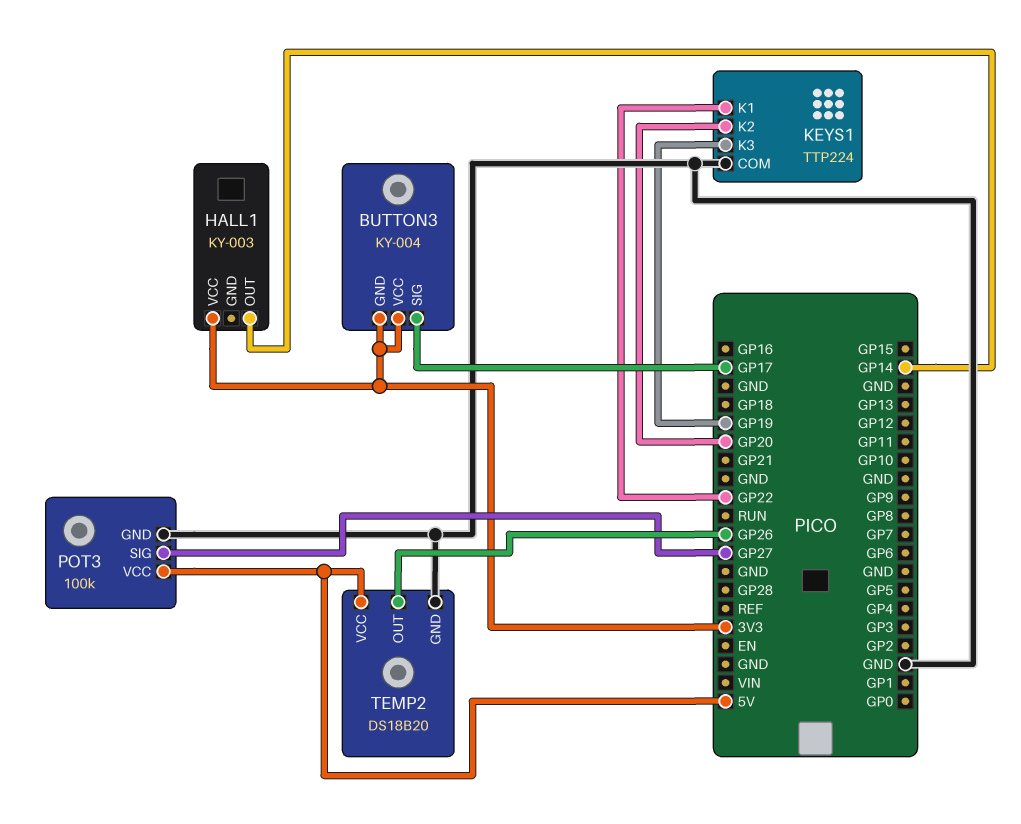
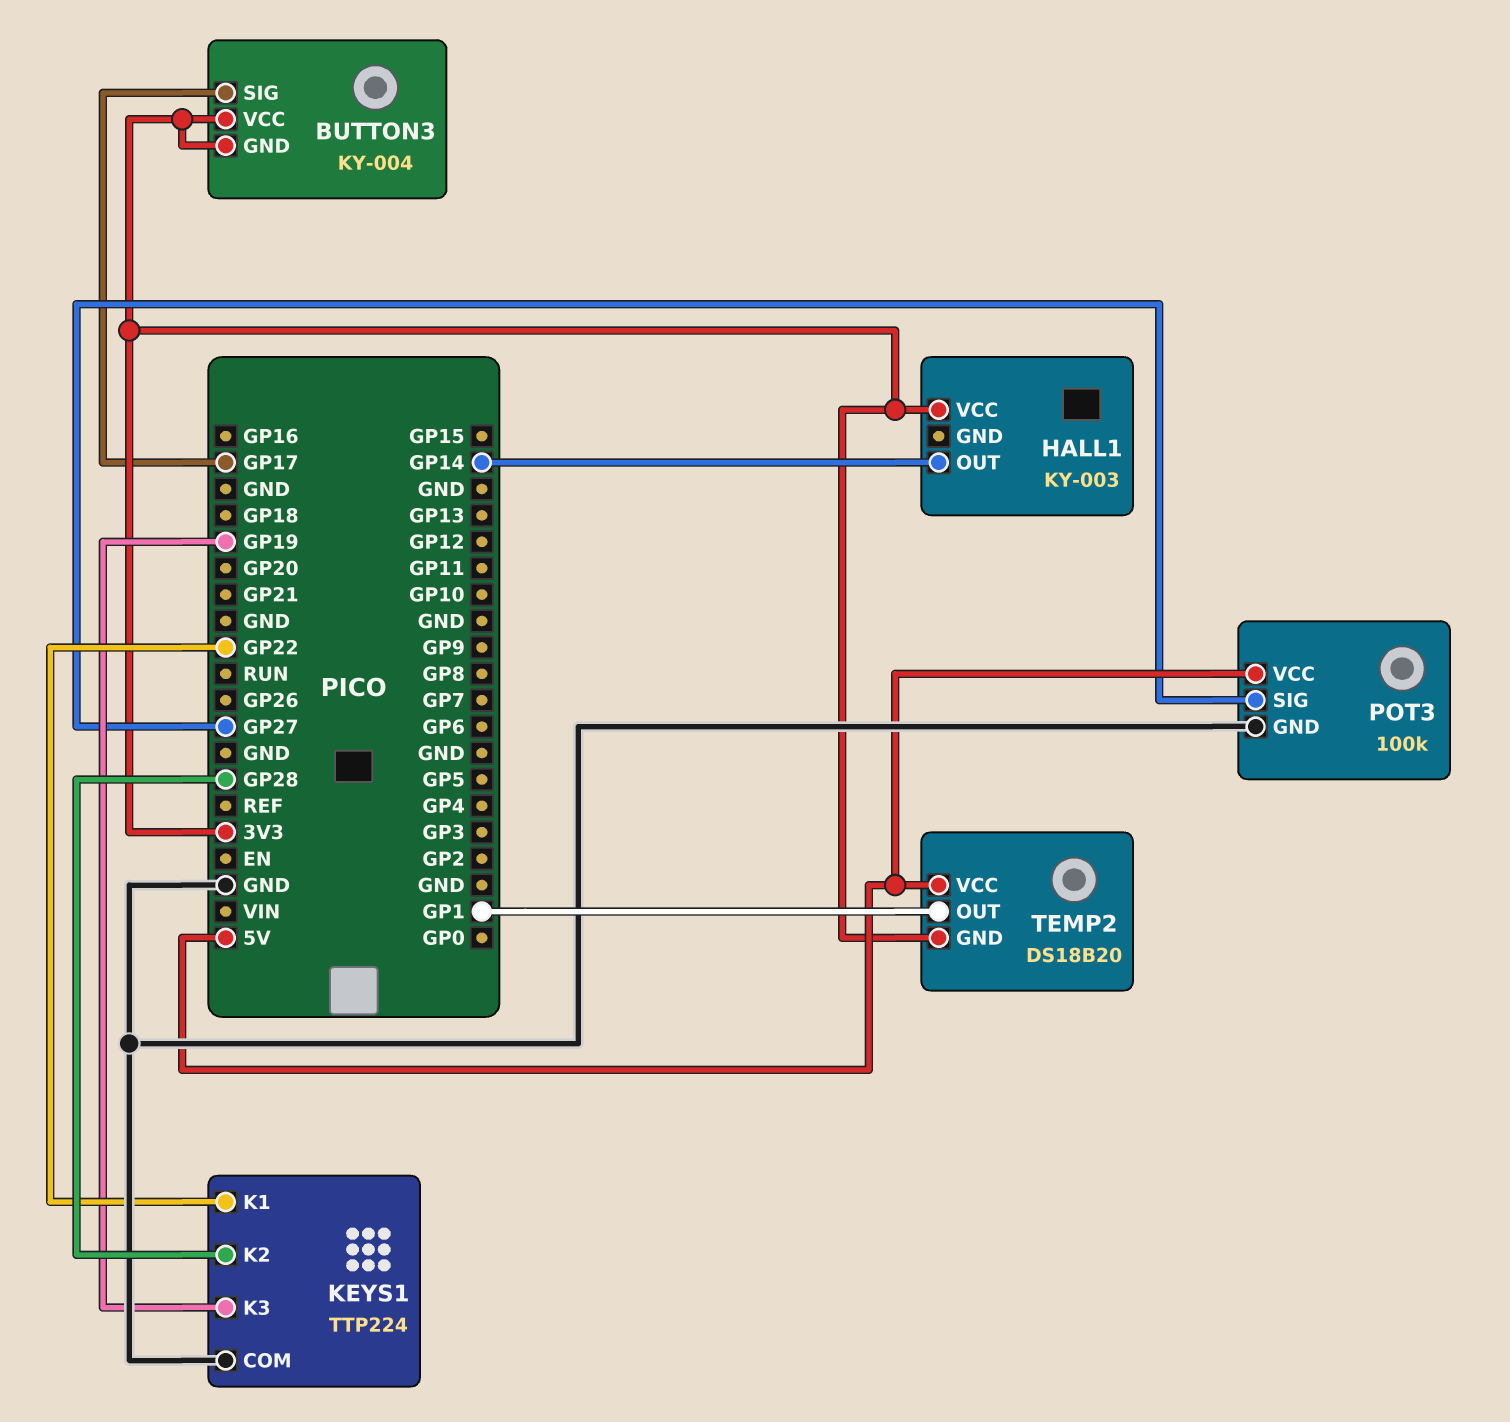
KEYS1 pin K2: GP20 -> GP28
TEMP2 pin GND: GND -> 3V3
TEMP2 pin OUT: GP26 -> GP1

